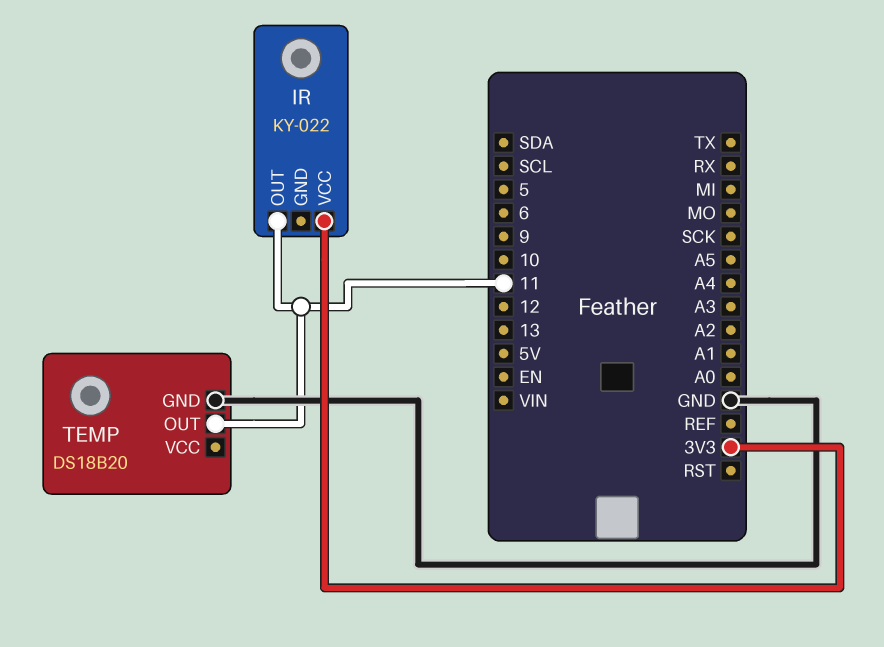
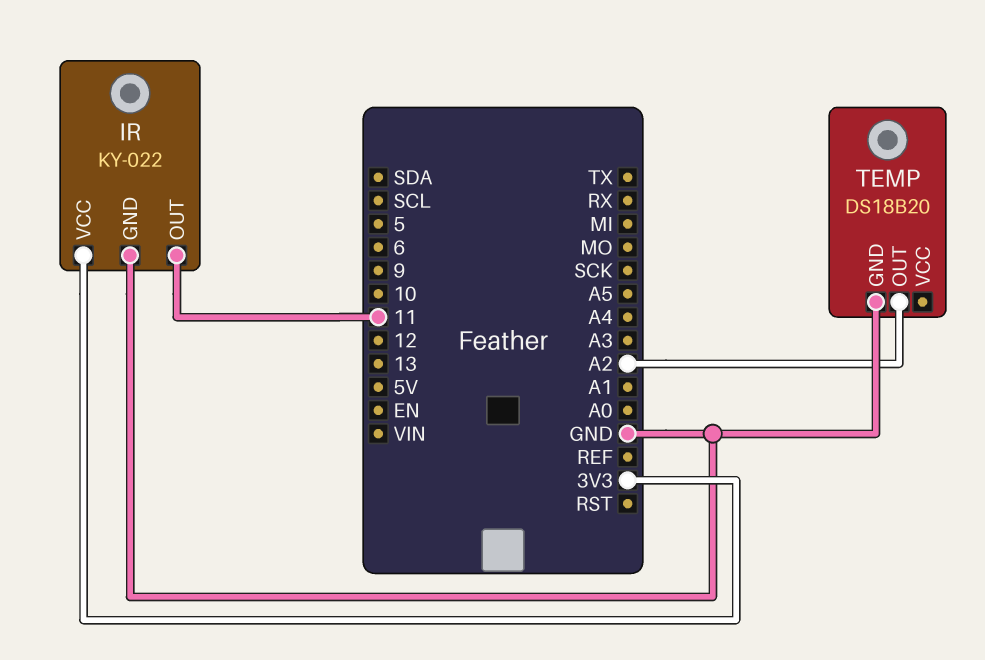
IR pin GND: none -> GND
TEMP pin OUT: 11 -> A2

